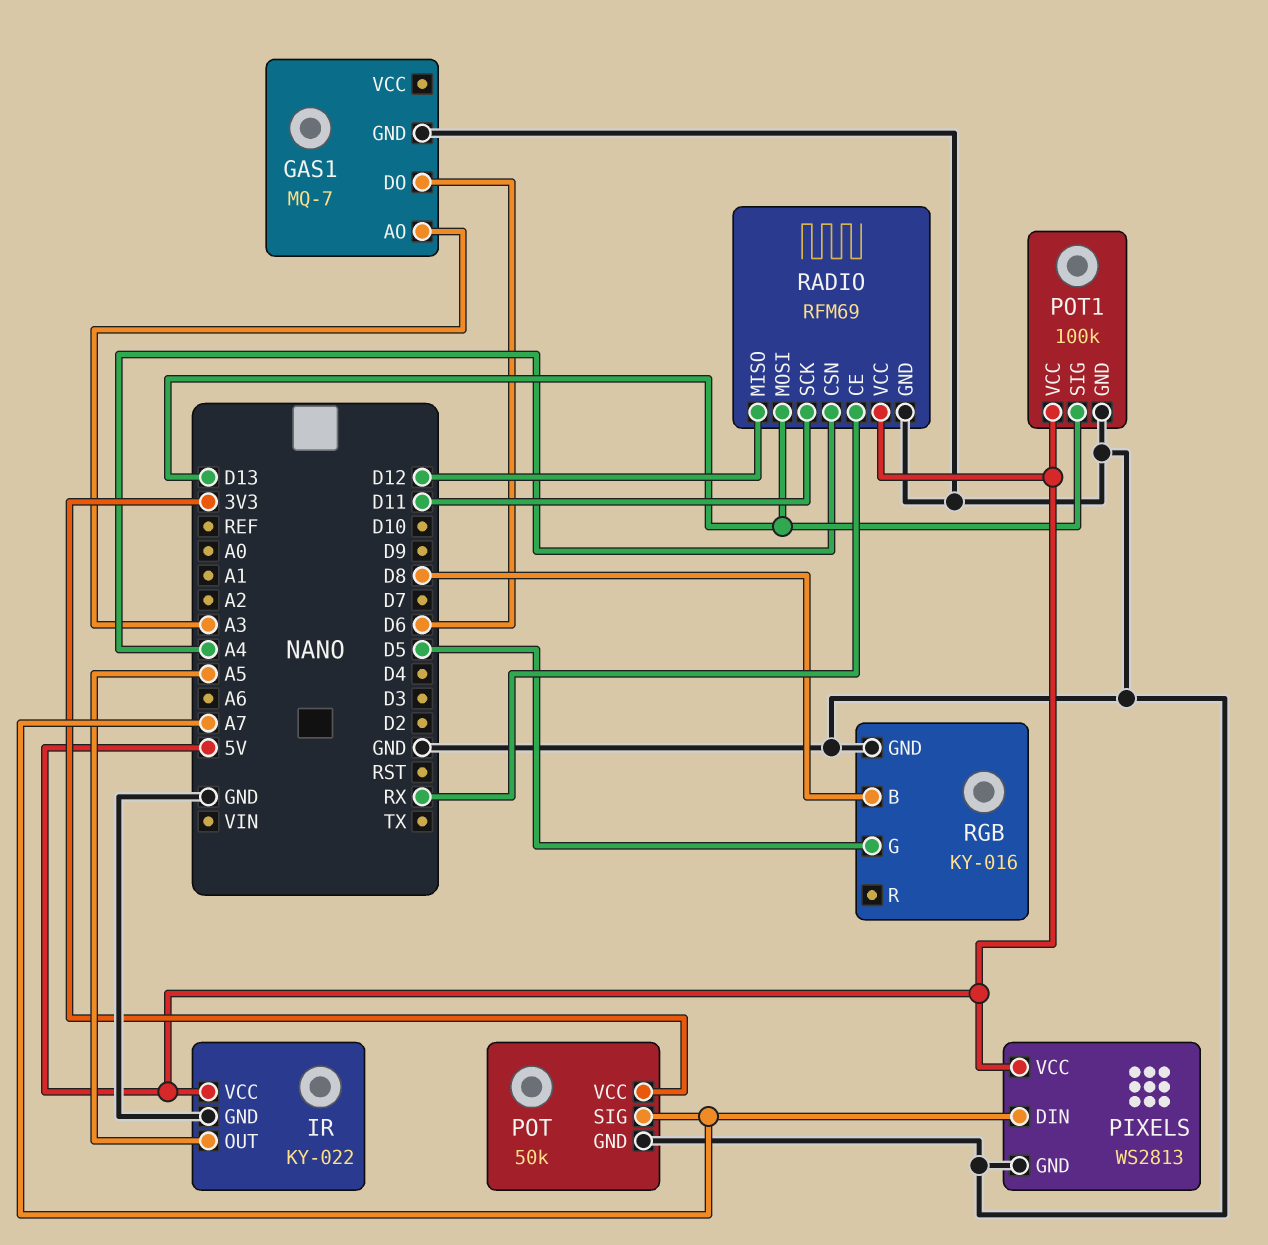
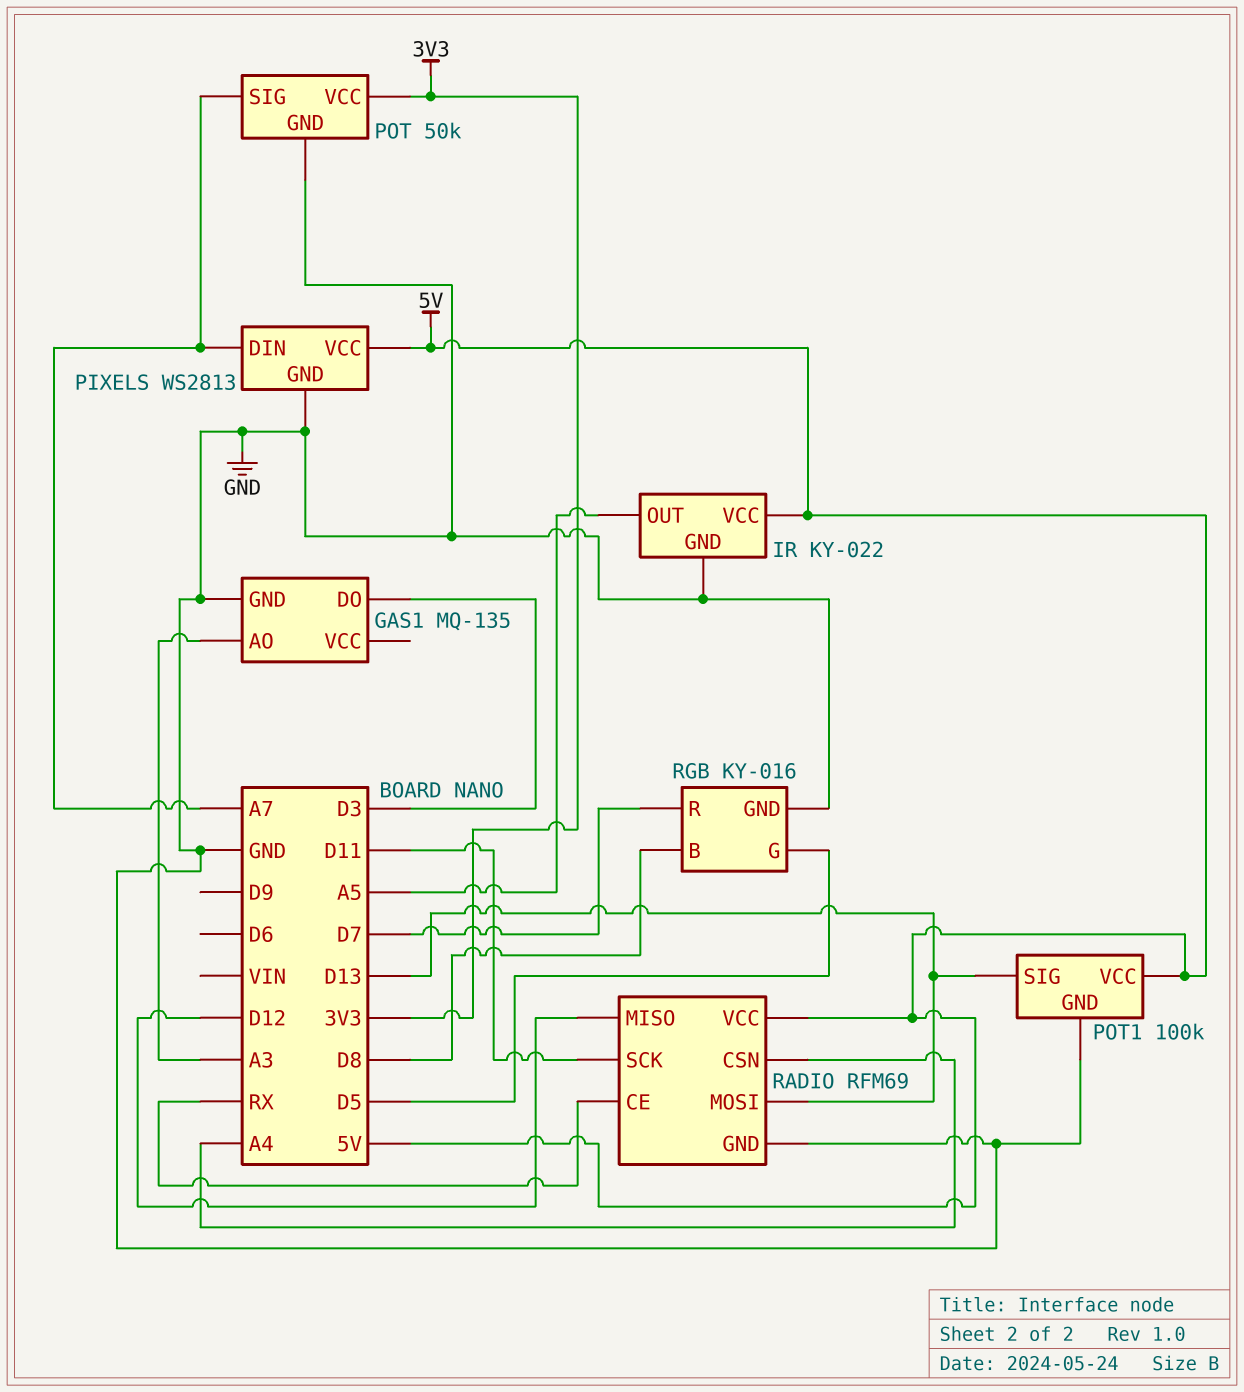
GAS1: MQ-7 -> MQ-135
GAS1 pin DO: D6 -> D3
RGB pin R: none -> D7

